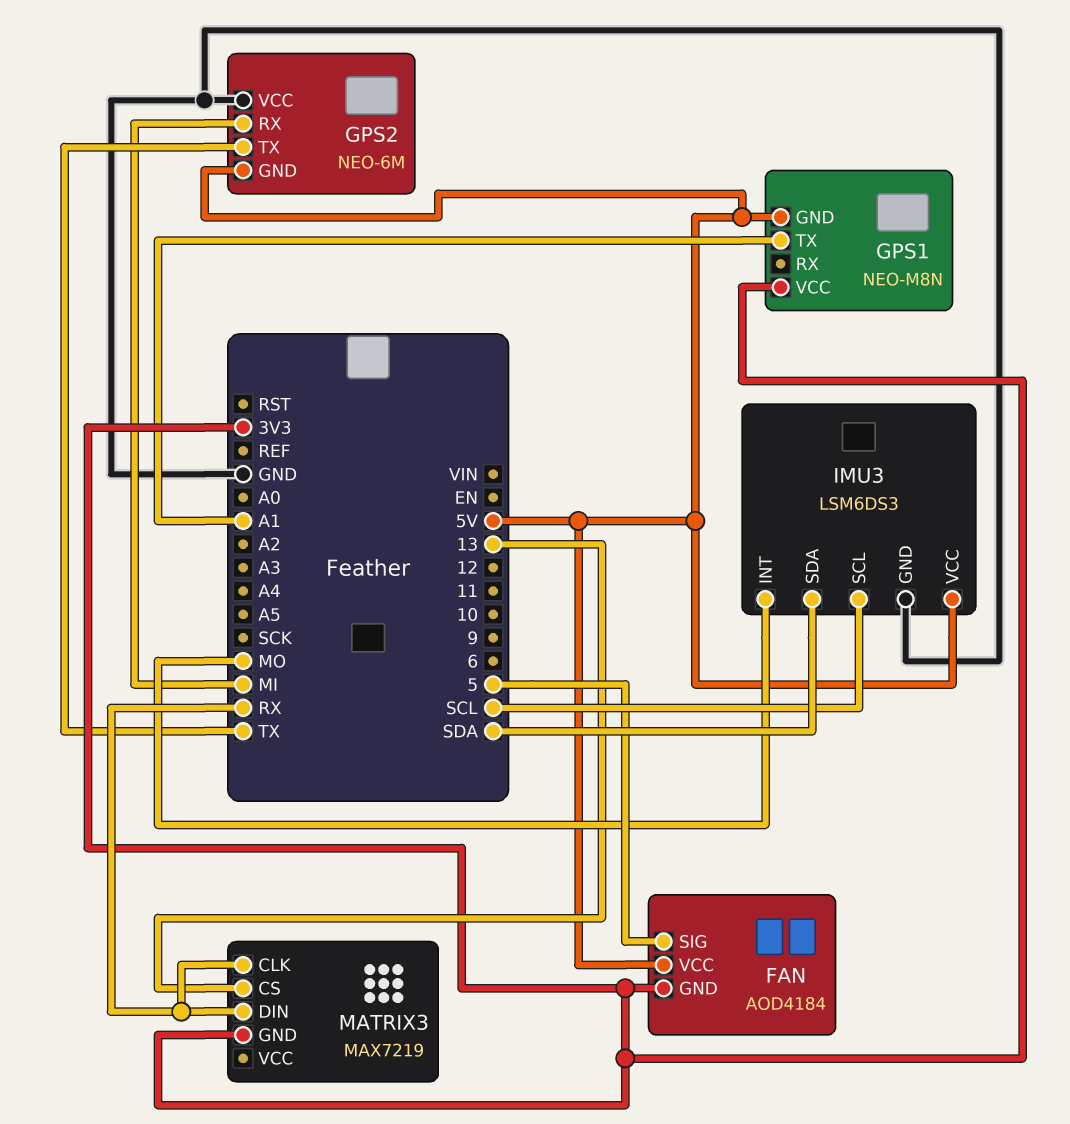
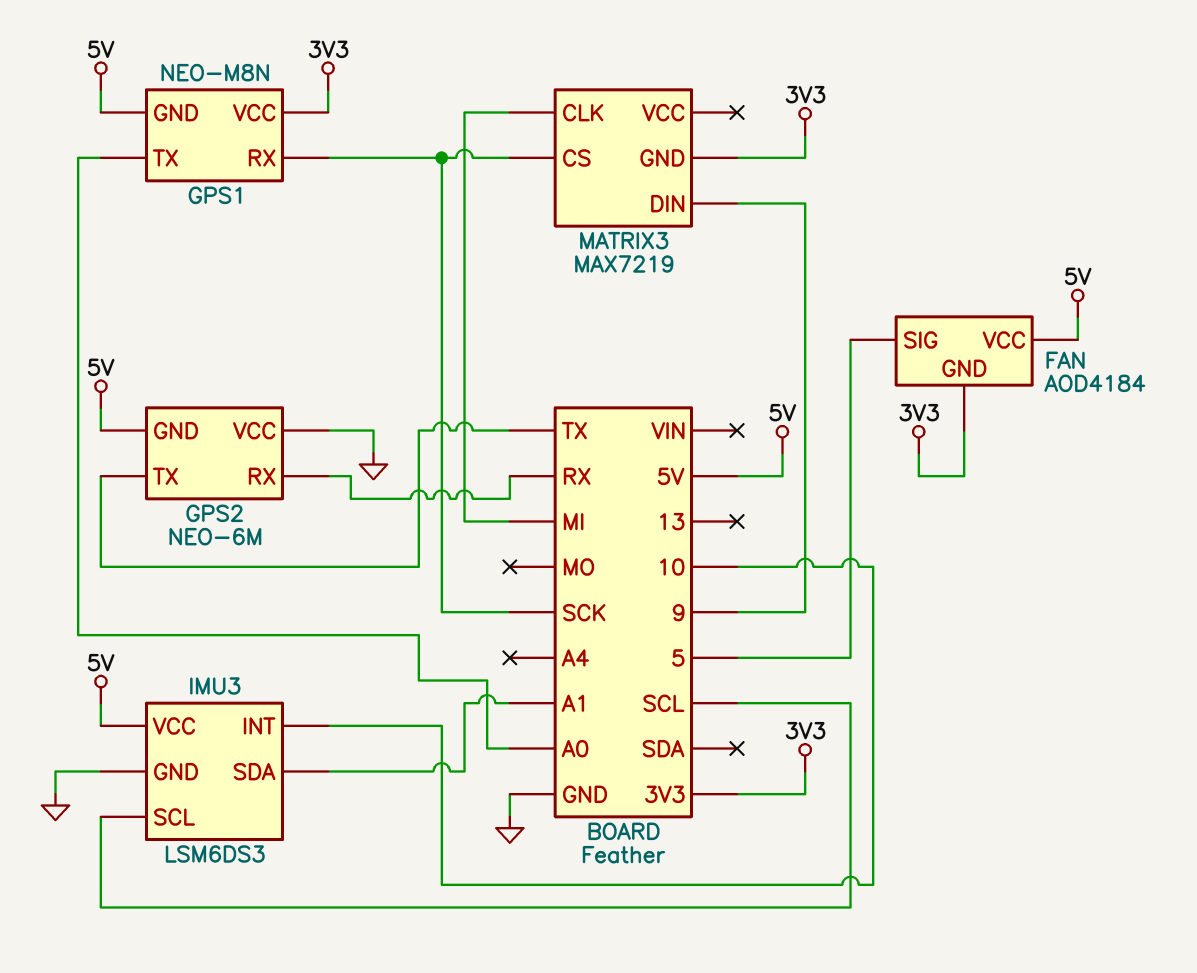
GPS1 pin RX: none -> SCK
GPS1 pin TX: A1 -> A0
GPS2 pin RX: MI -> RX
IMU3 pin INT: MO -> 10
IMU3 pin SDA: SDA -> A1
MATRIX3 pin CLK: RX -> MI
MATRIX3 pin CS: 13 -> SCK
MATRIX3 pin DIN: RX -> 9

